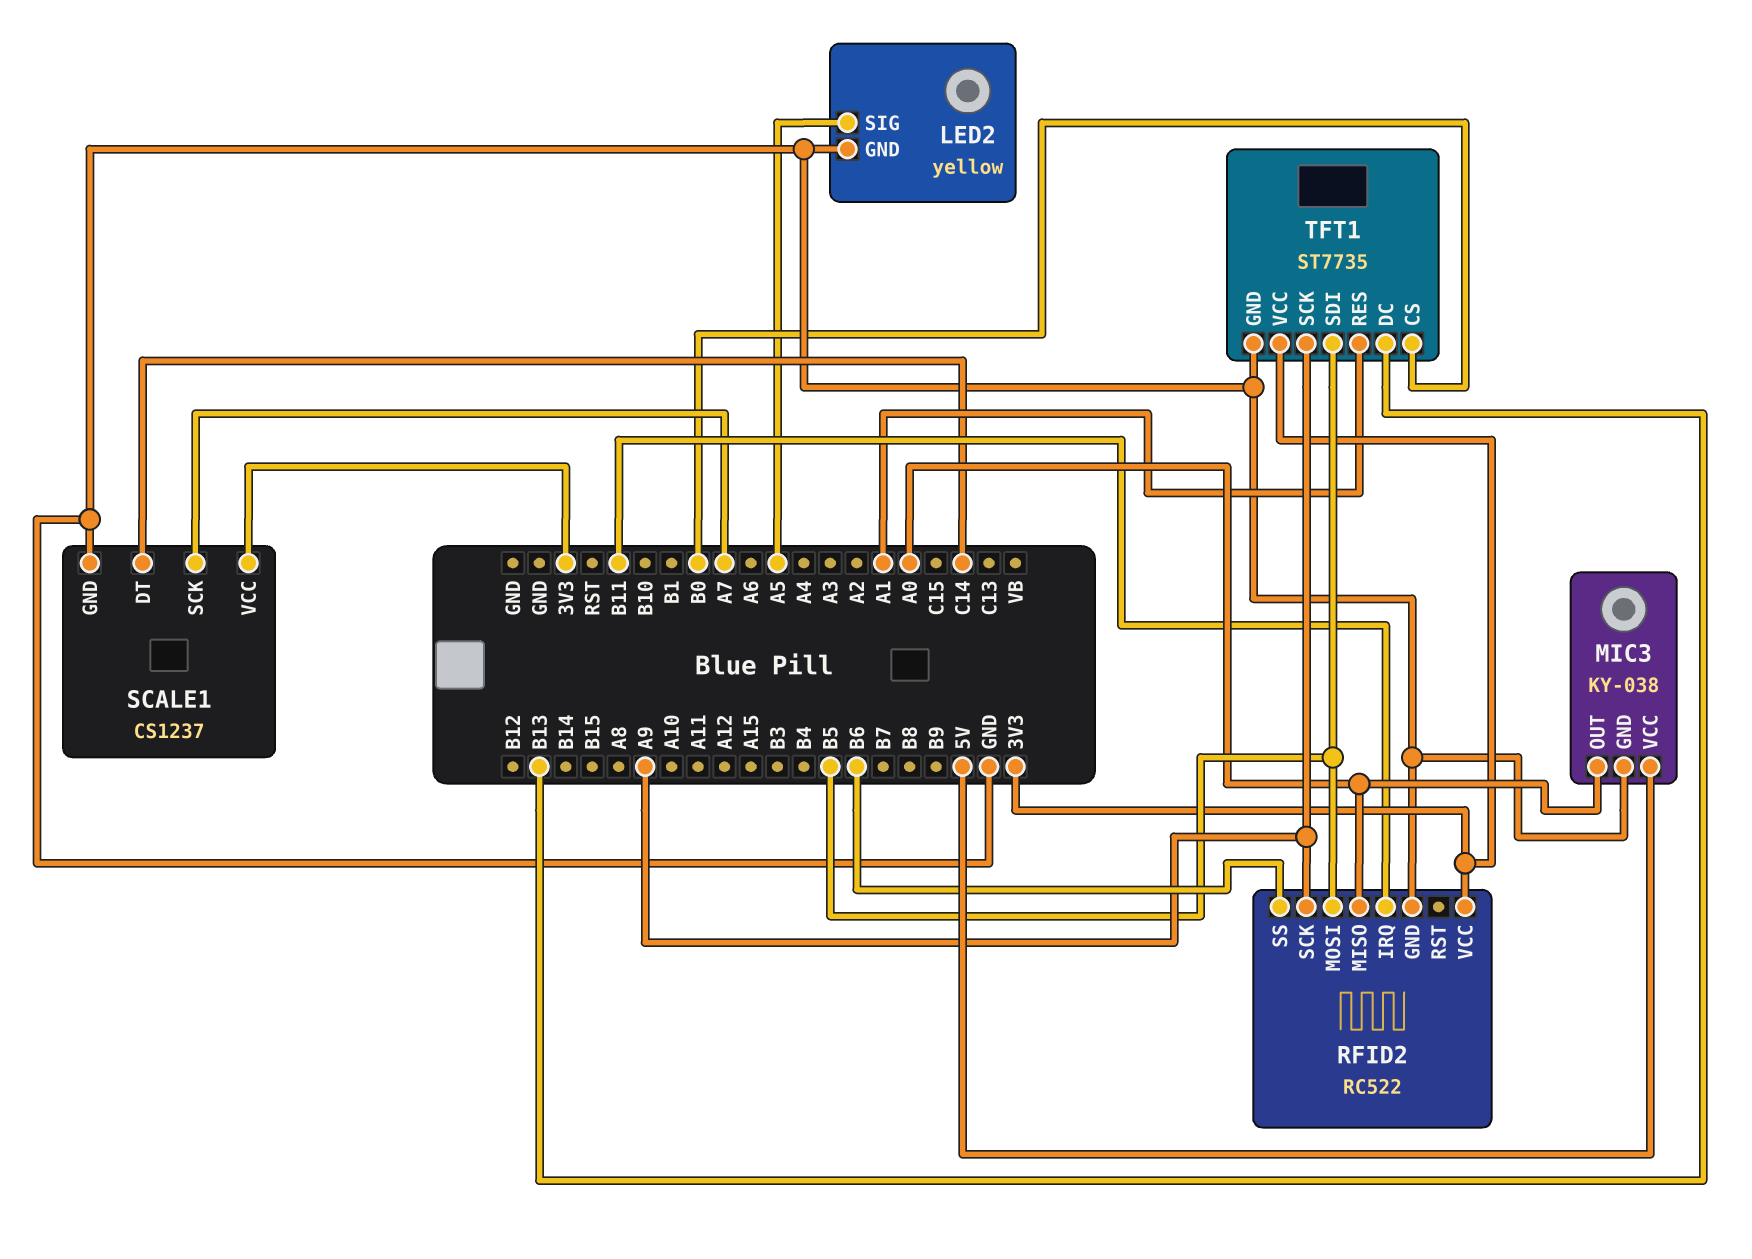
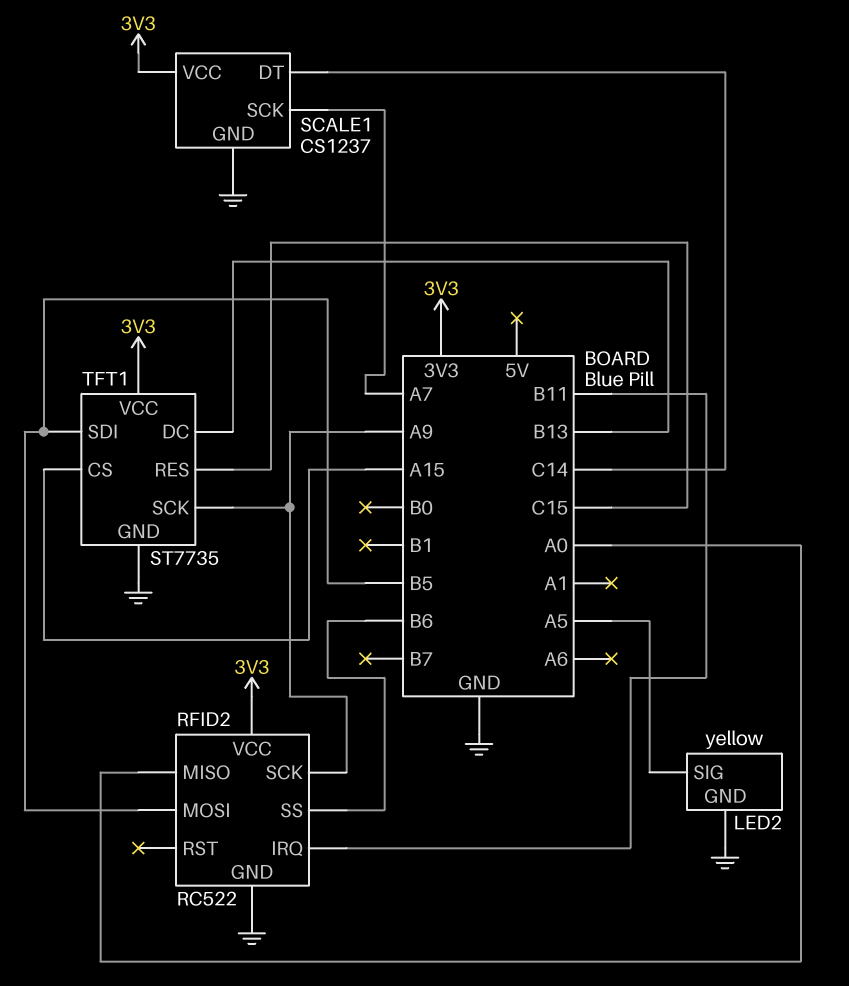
MIC3: KY-038 -> none
MIC3 pin GND: GND -> none
MIC3 pin OUT: A0 -> none
MIC3 pin VCC: 5V -> none
TFT1 pin CS: B0 -> A15
TFT1 pin RES: A1 -> C15

